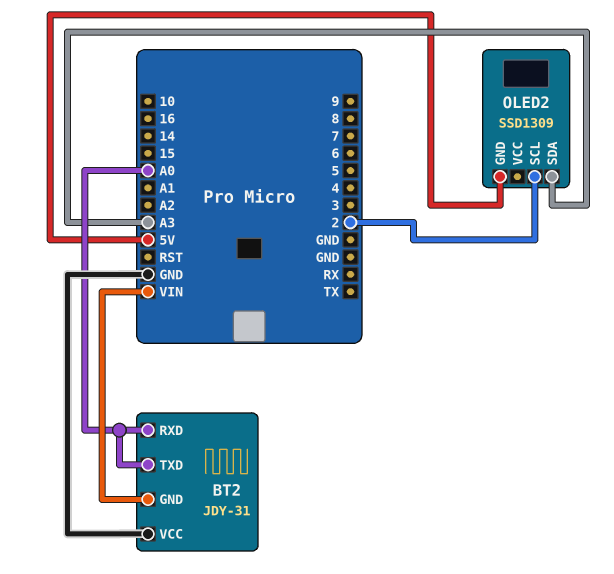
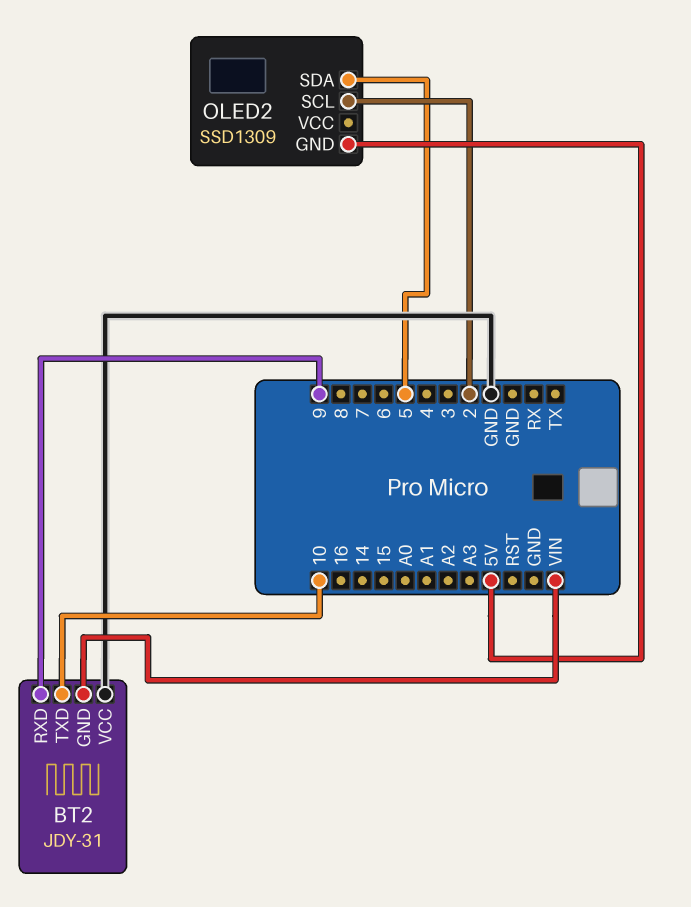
BT2 pin RXD: A0 -> 9
BT2 pin TXD: A0 -> 10
OLED2 pin SDA: A3 -> 5

